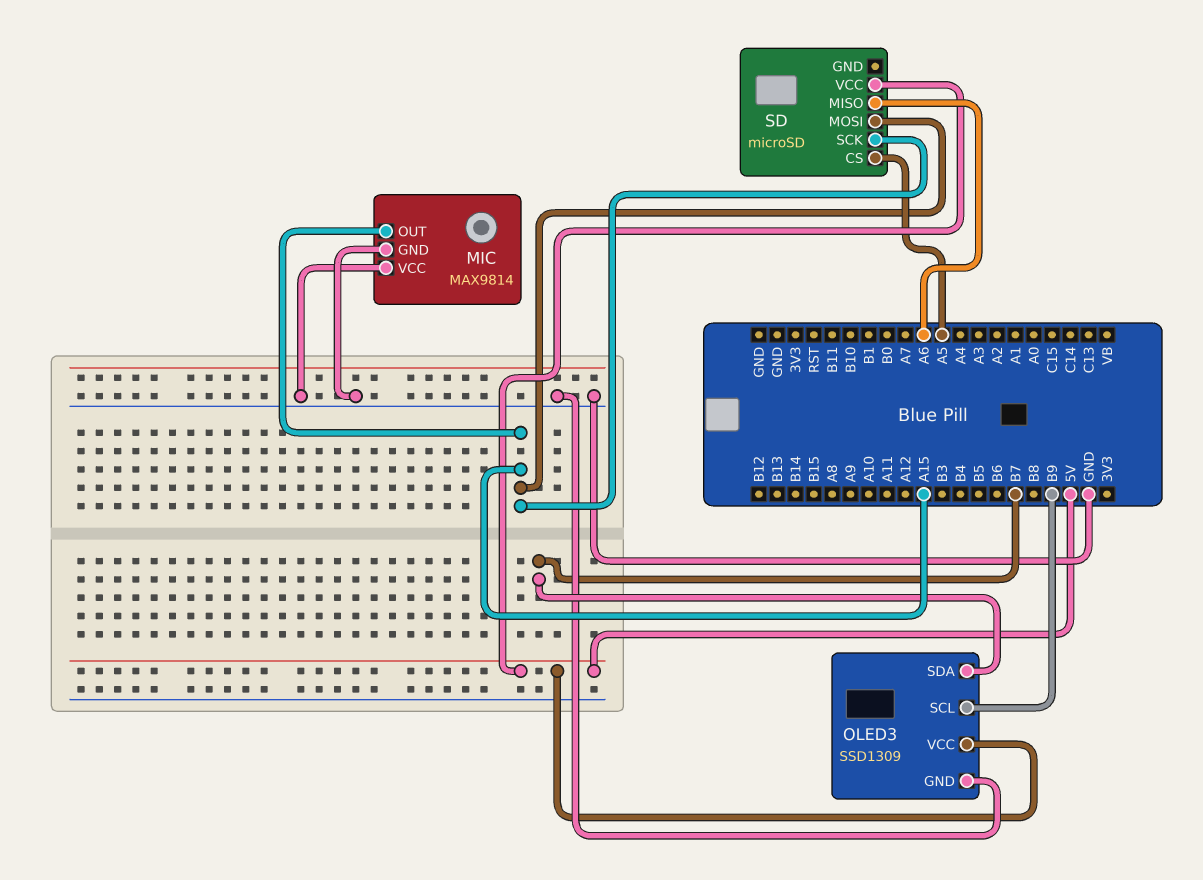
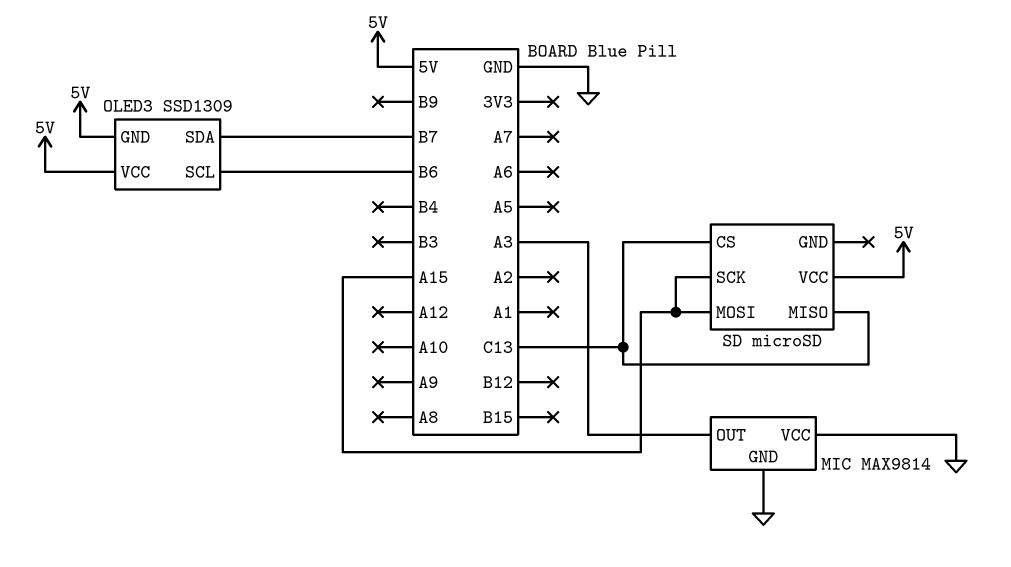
MIC pin OUT: A15 -> A3
OLED3 pin GND: GND -> 5V
OLED3 pin SCL: B9 -> B6
SD pin CS: A5 -> C13
SD pin MISO: A6 -> C13

